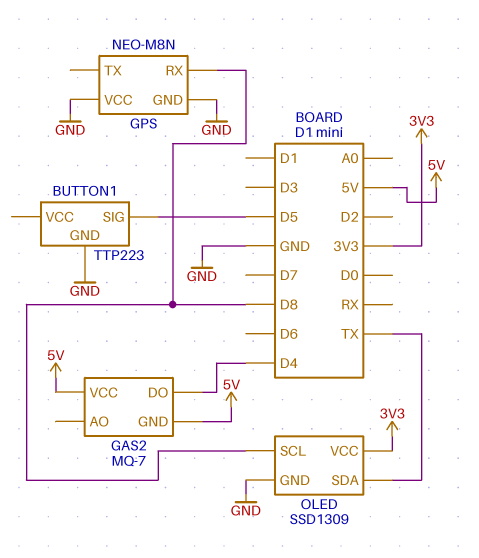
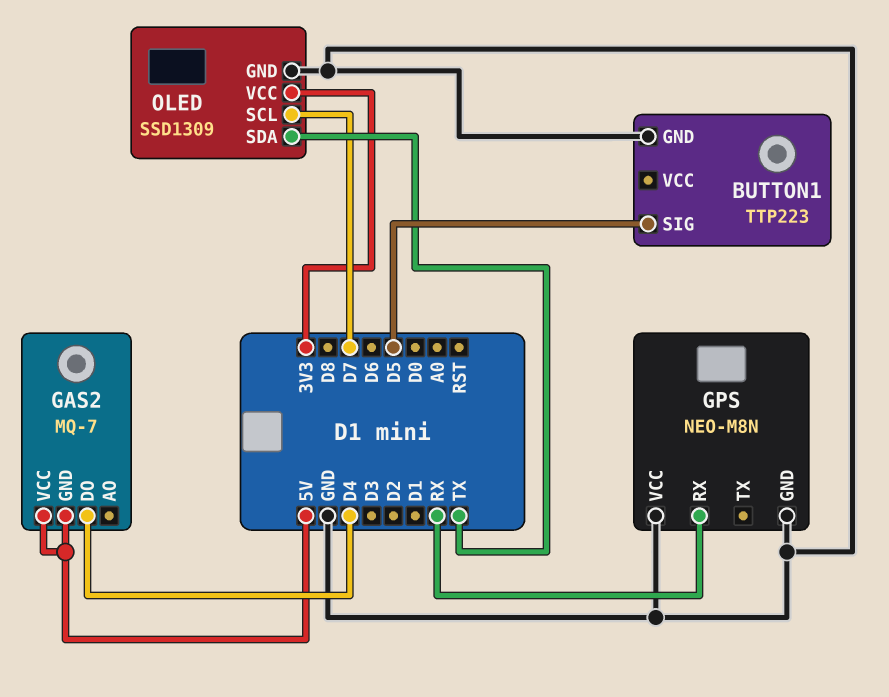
GPS pin RX: D8 -> RX
OLED pin SCL: D8 -> D7

